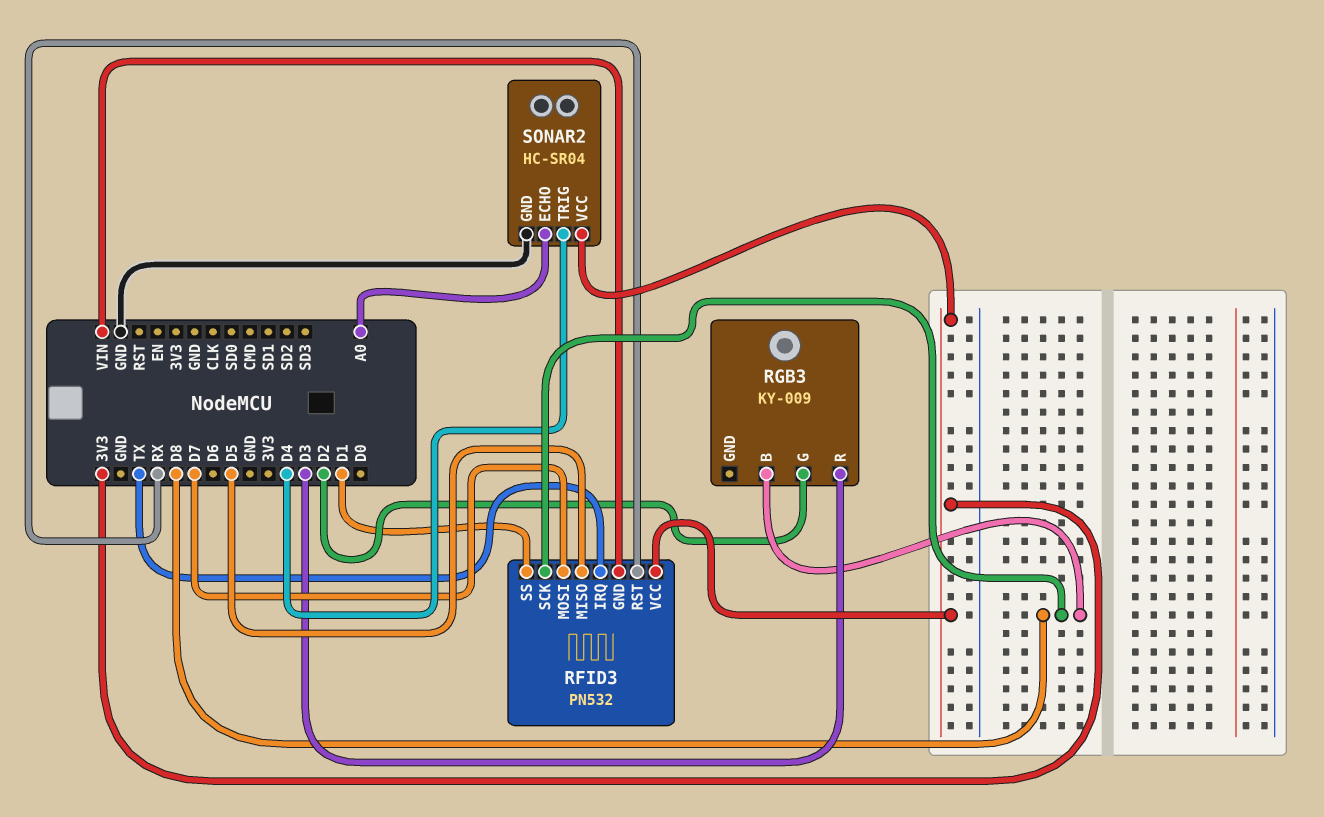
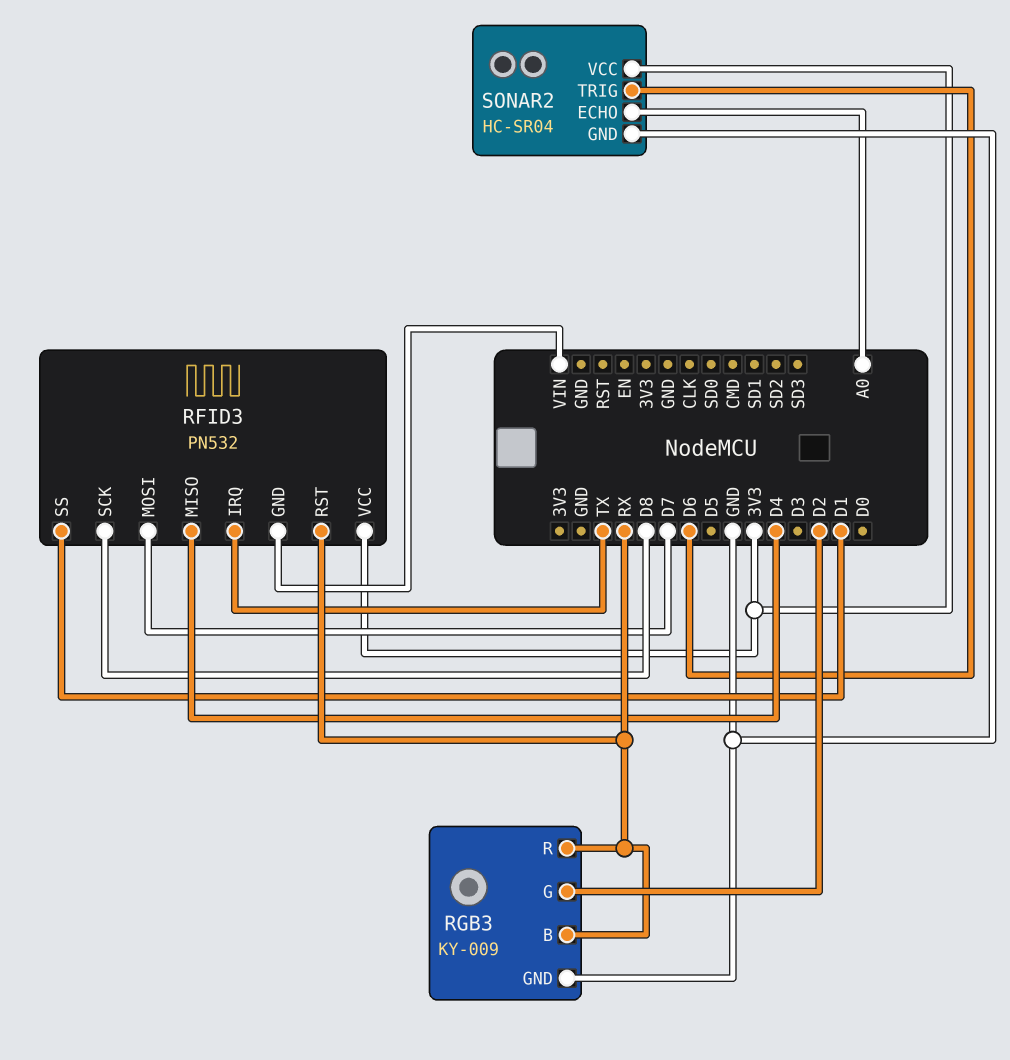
RFID3 pin MISO: D5 -> D4
RGB3 pin B: D8 -> RX
RGB3 pin GND: none -> GND
RGB3 pin R: D3 -> RX
SONAR2 pin TRIG: D4 -> D6

